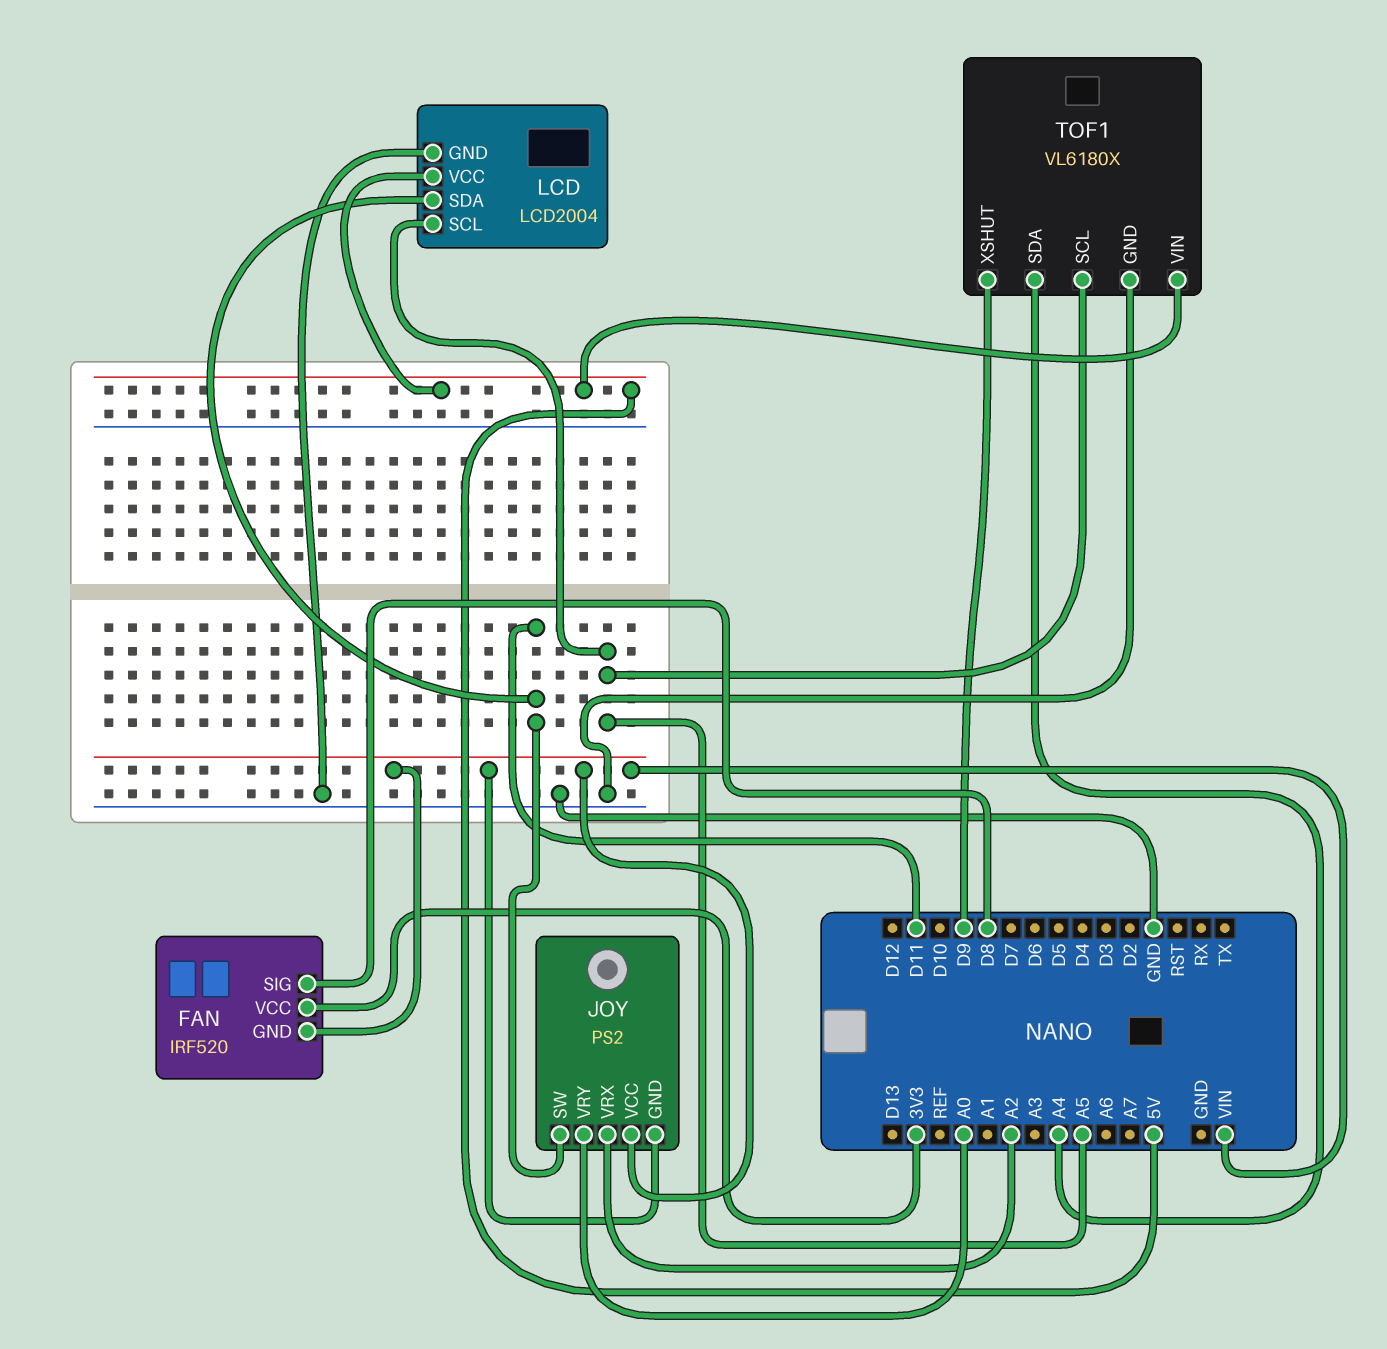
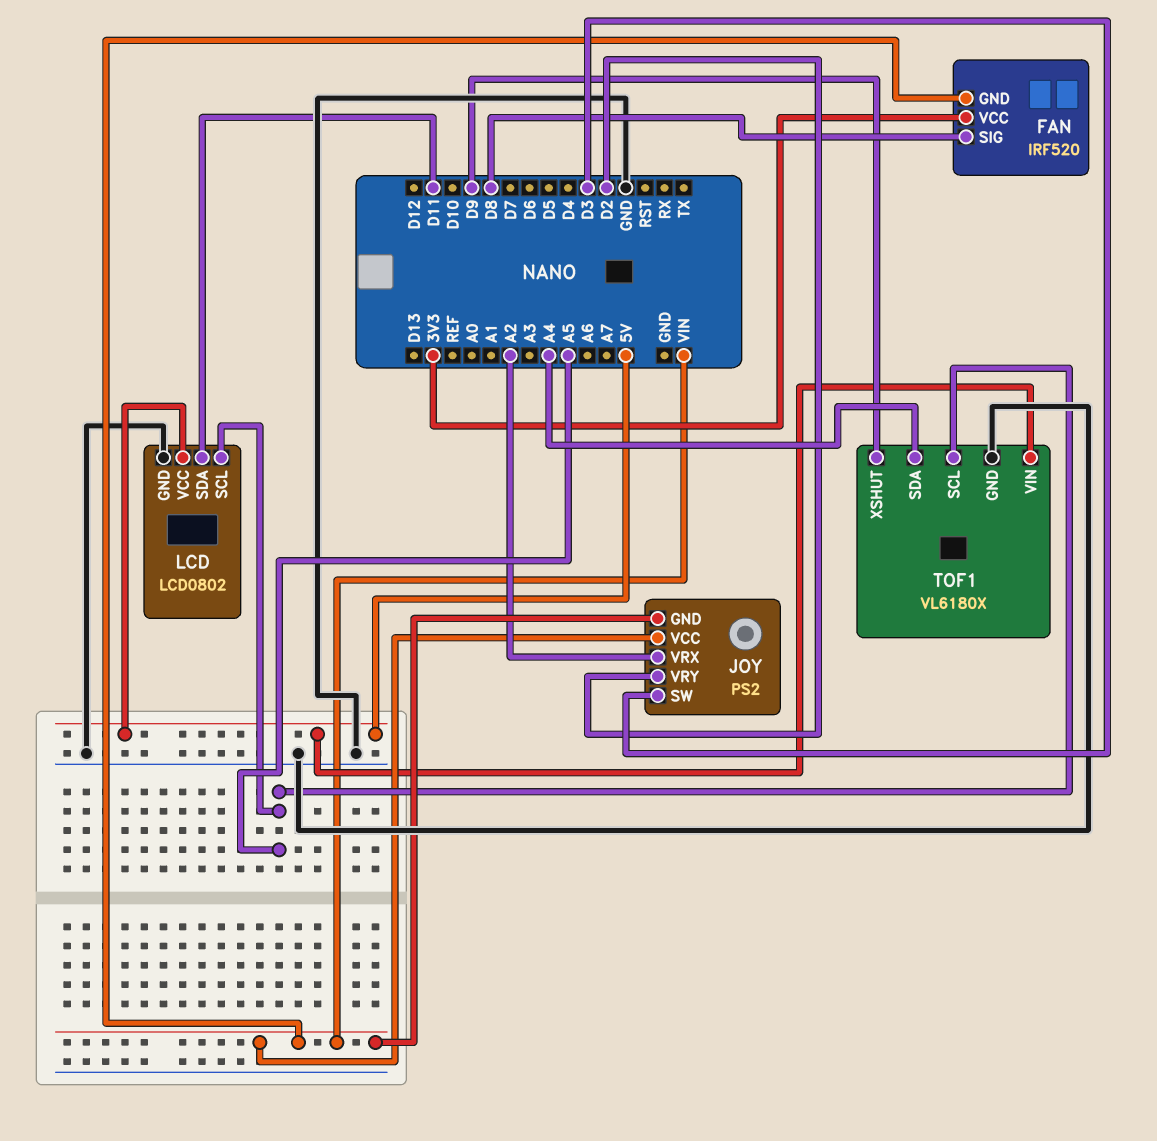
JOY pin SW: D11 -> D3
JOY pin VRY: A0 -> D2
LCD: LCD2004 -> LCD0802

